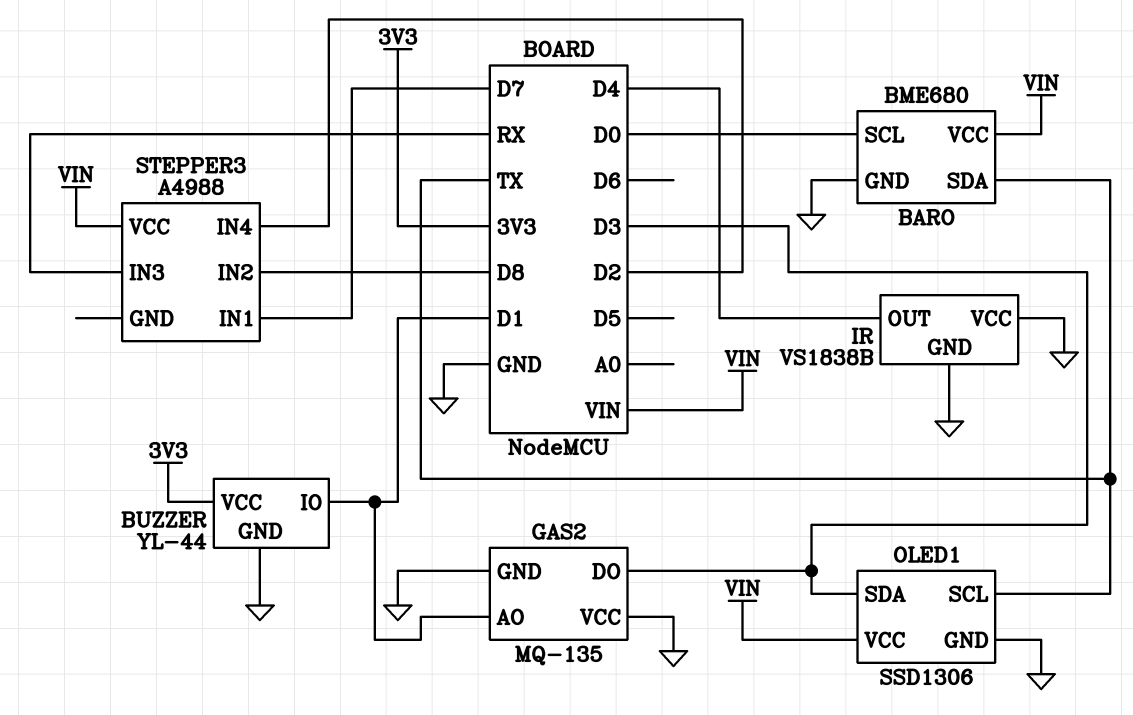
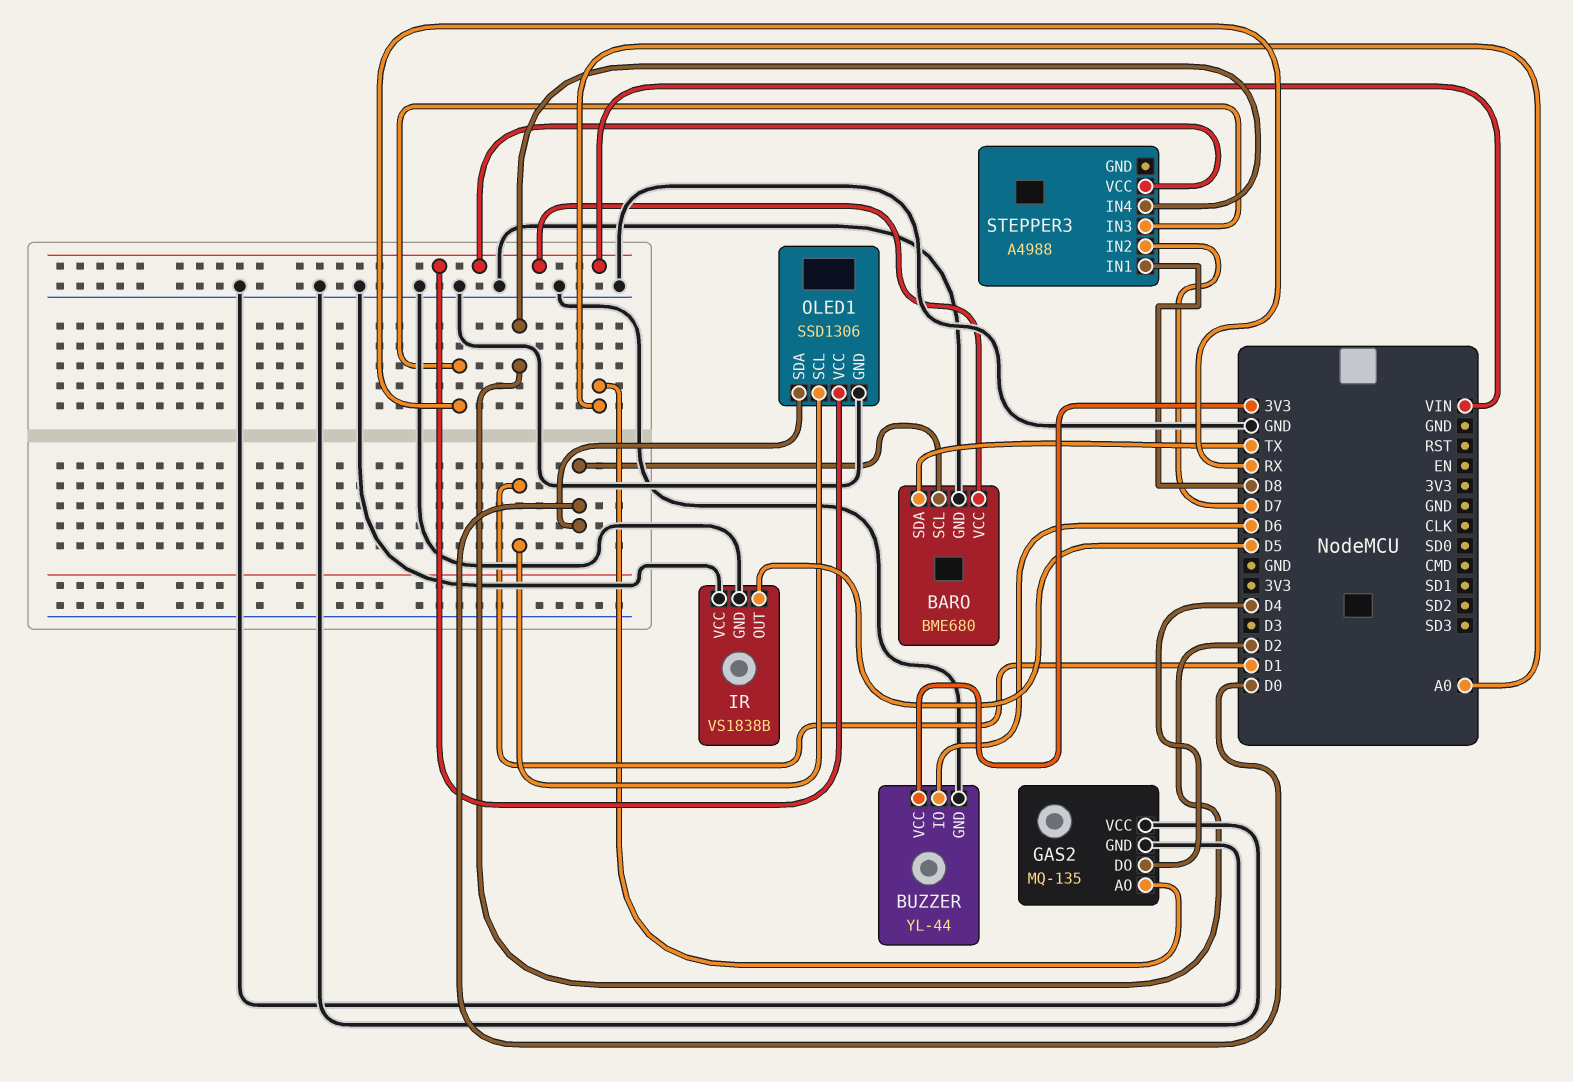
BUZZER pin IO: D1 -> D6
GAS2 pin AO: D1 -> A0
GAS2 pin DO: D3 -> D4
IR pin OUT: D4 -> D5
OLED1 pin SCL: TX -> D1
OLED1 pin SDA: D3 -> D0
STEPPER3 pin IN1: D7 -> D8
STEPPER3 pin IN2: D8 -> D7

